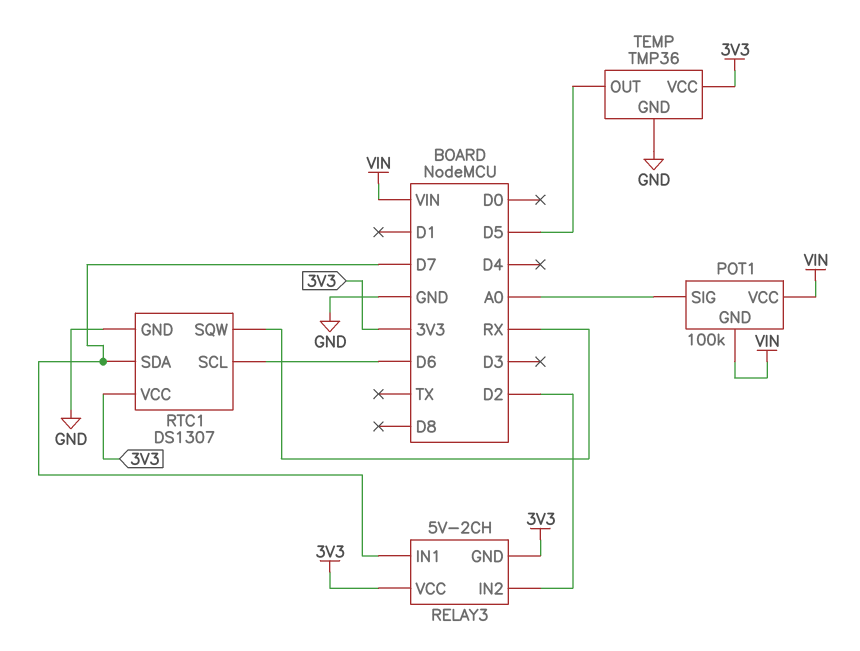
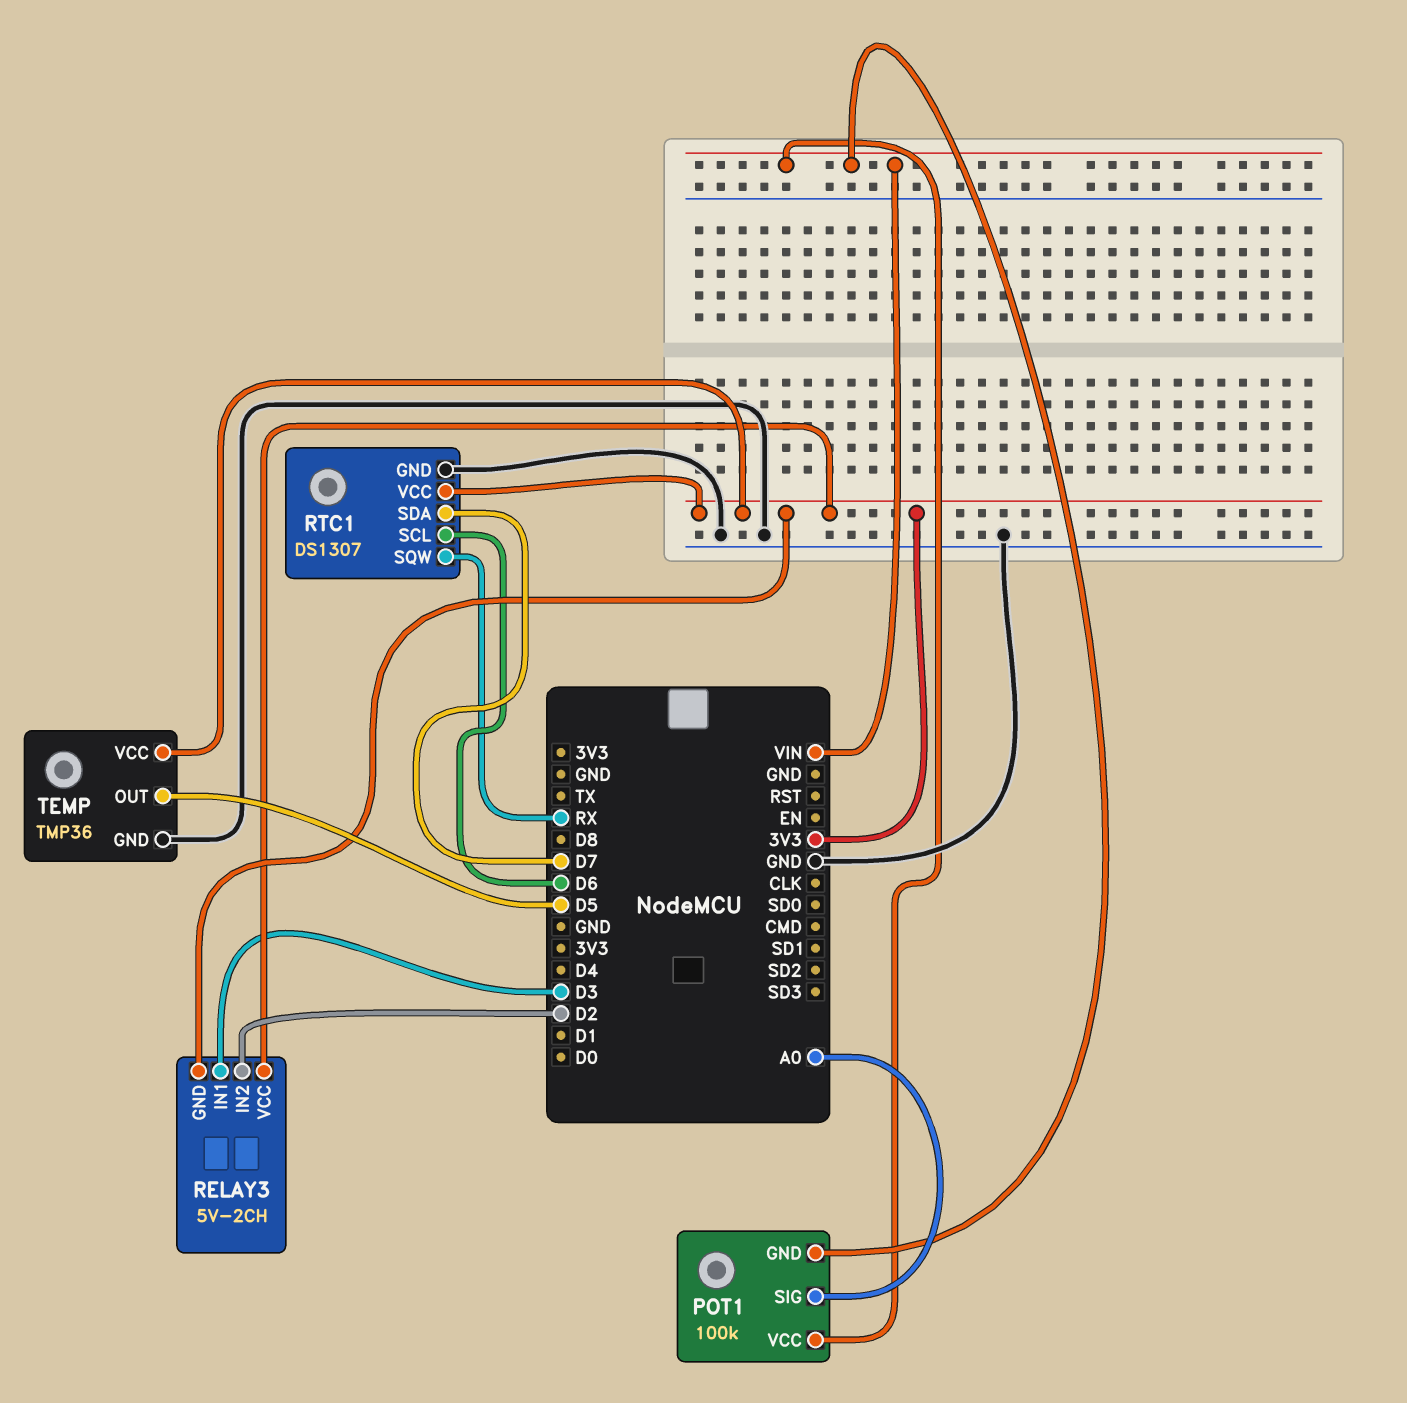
RELAY3 pin IN1: D7 -> D3

